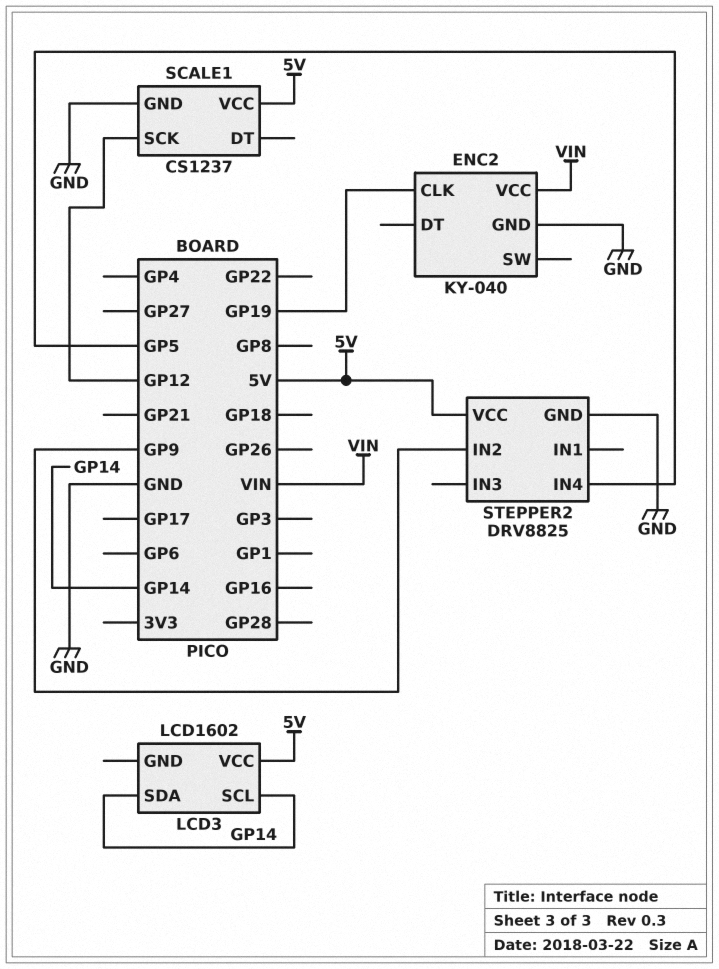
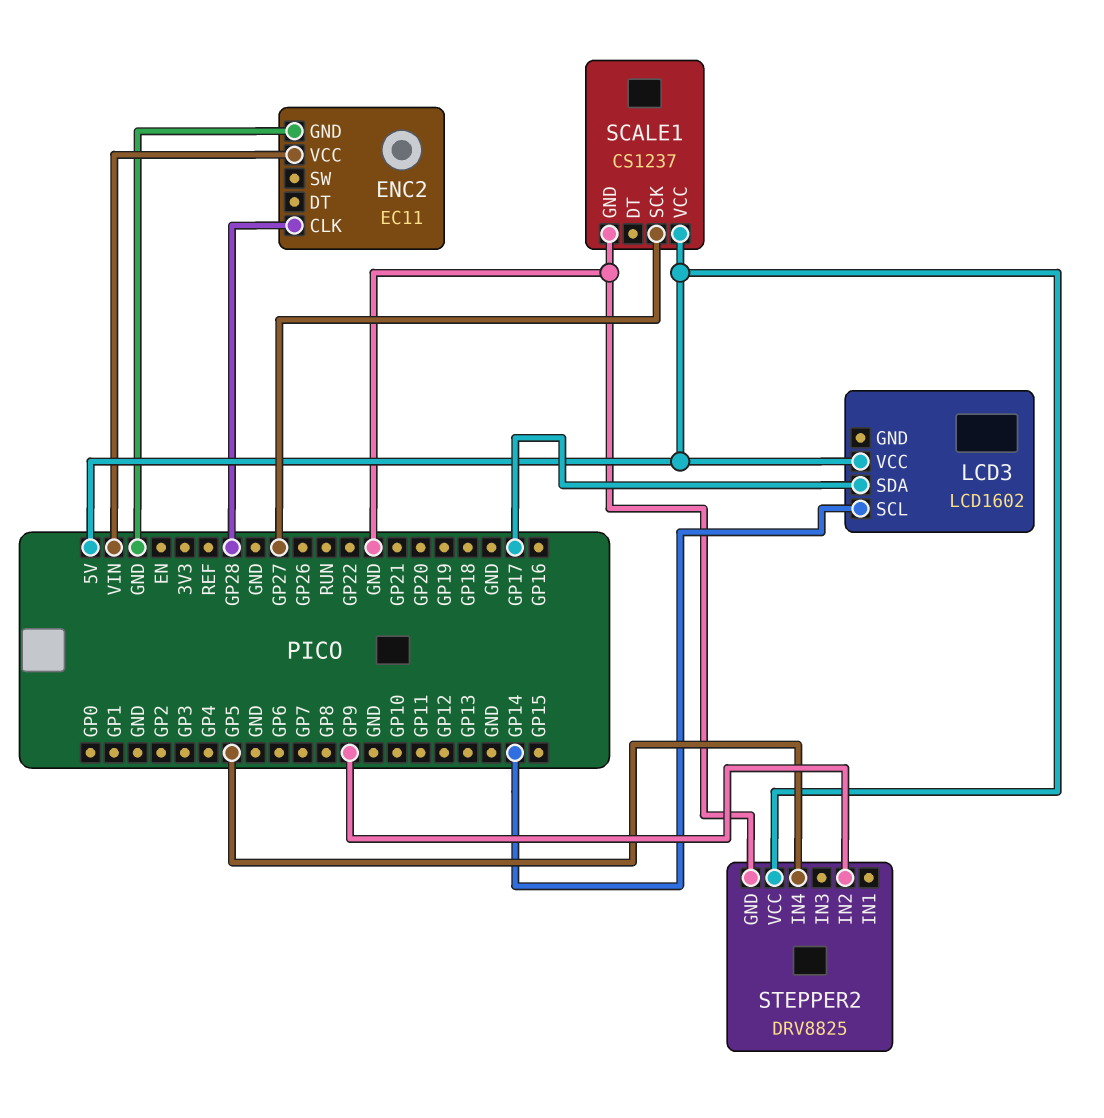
ENC2: KY-040 -> EC11
ENC2 pin CLK: GP19 -> GP28
LCD3 pin SDA: GP14 -> GP17
SCALE1 pin SCK: GP12 -> GP27

